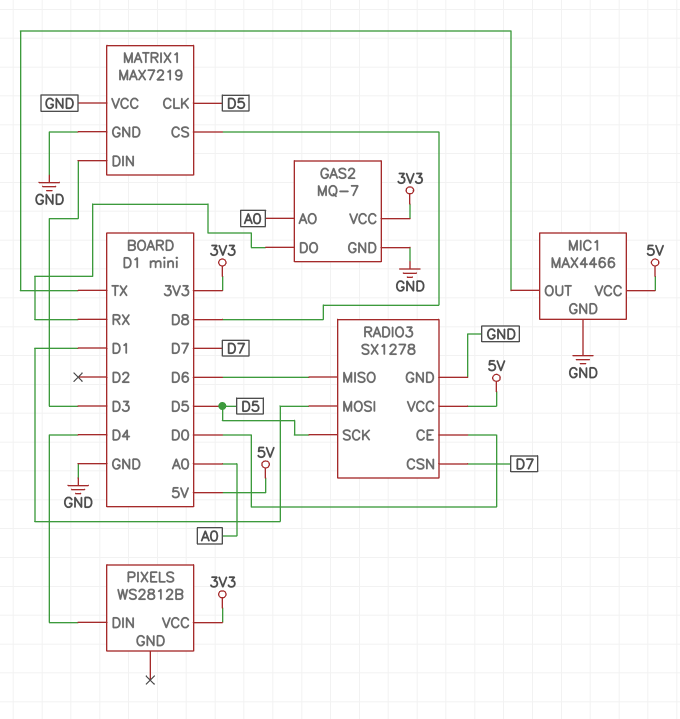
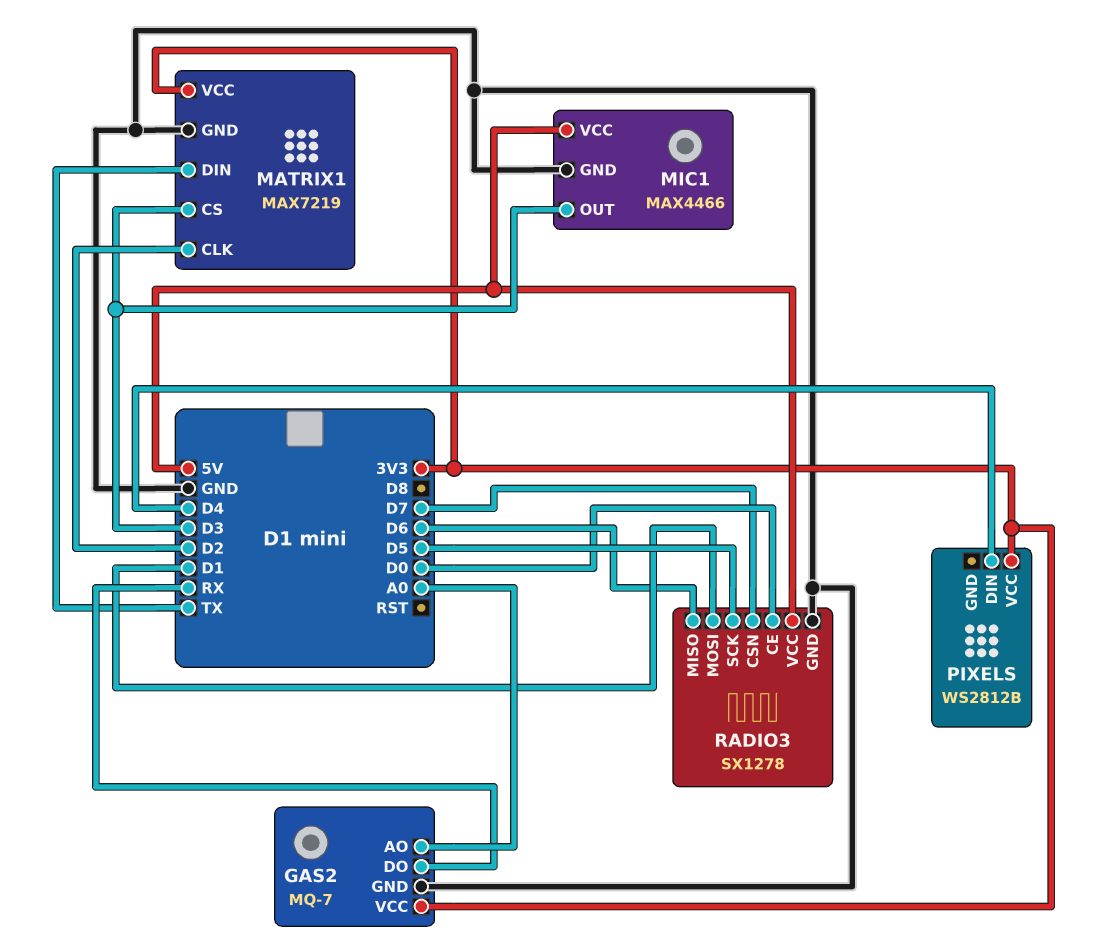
MATRIX1 pin CLK: D5 -> D2
MATRIX1 pin CS: D8 -> D3
MATRIX1 pin DIN: D3 -> TX
MATRIX1 pin VCC: GND -> 3V3
MIC1 pin OUT: TX -> D3

